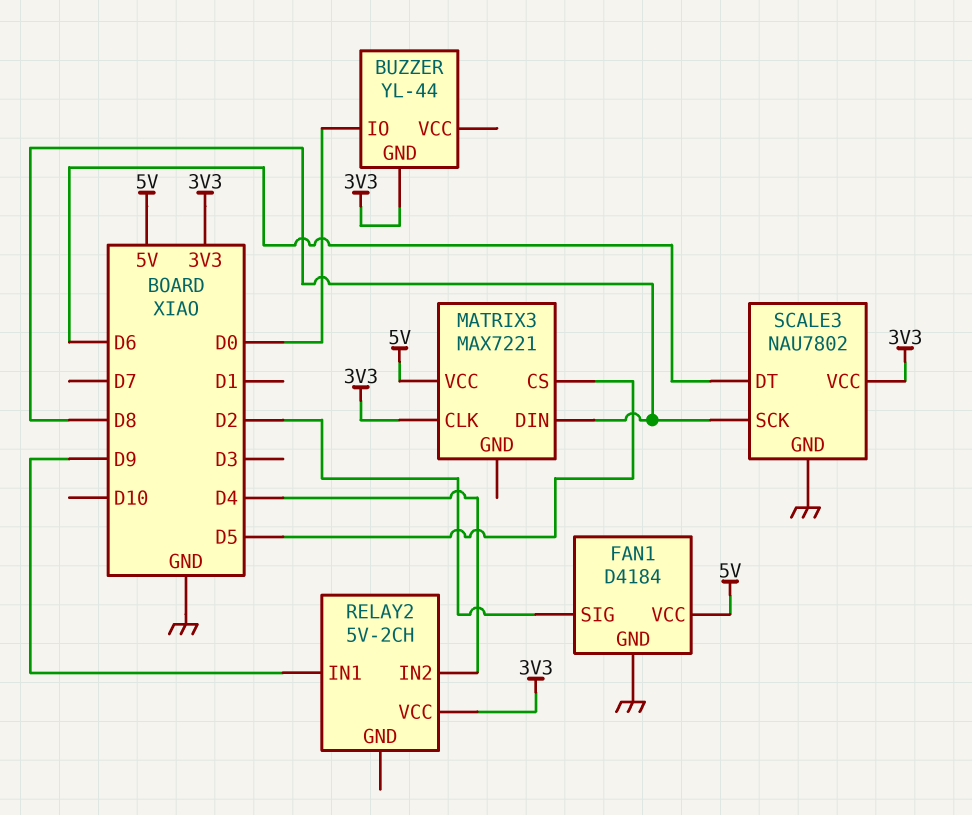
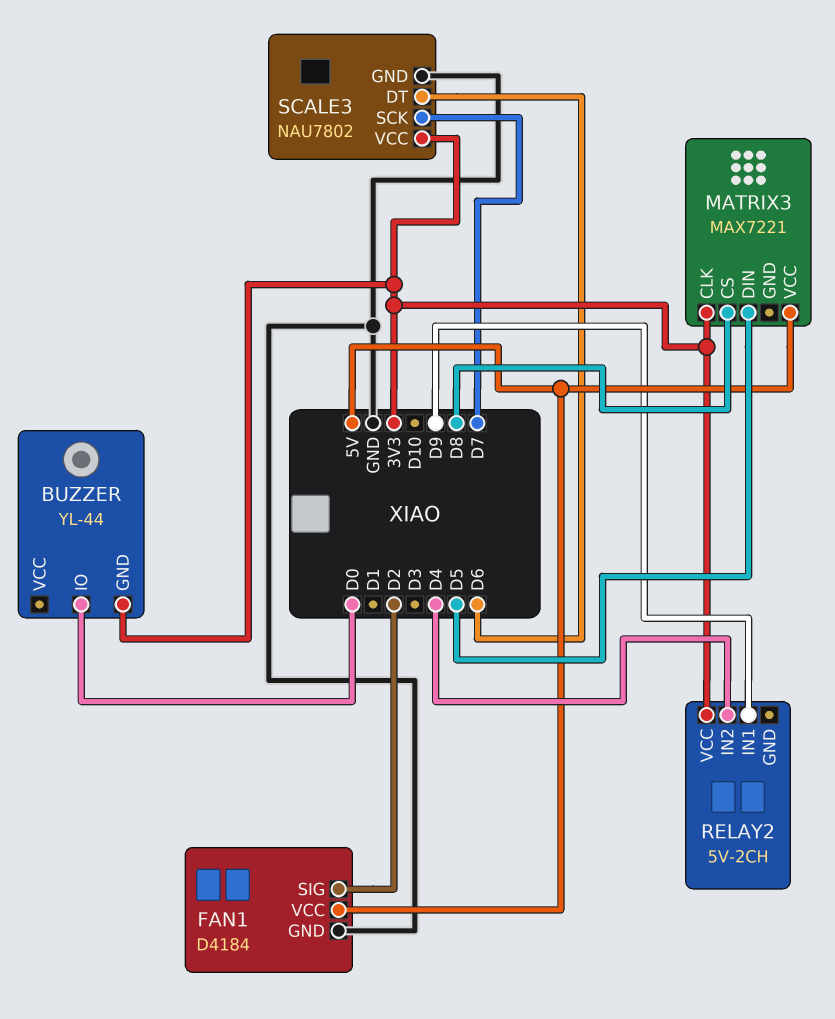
MATRIX3 pin CS: D5 -> D8
MATRIX3 pin DIN: D8 -> D5
SCALE3 pin SCK: D8 -> D7

